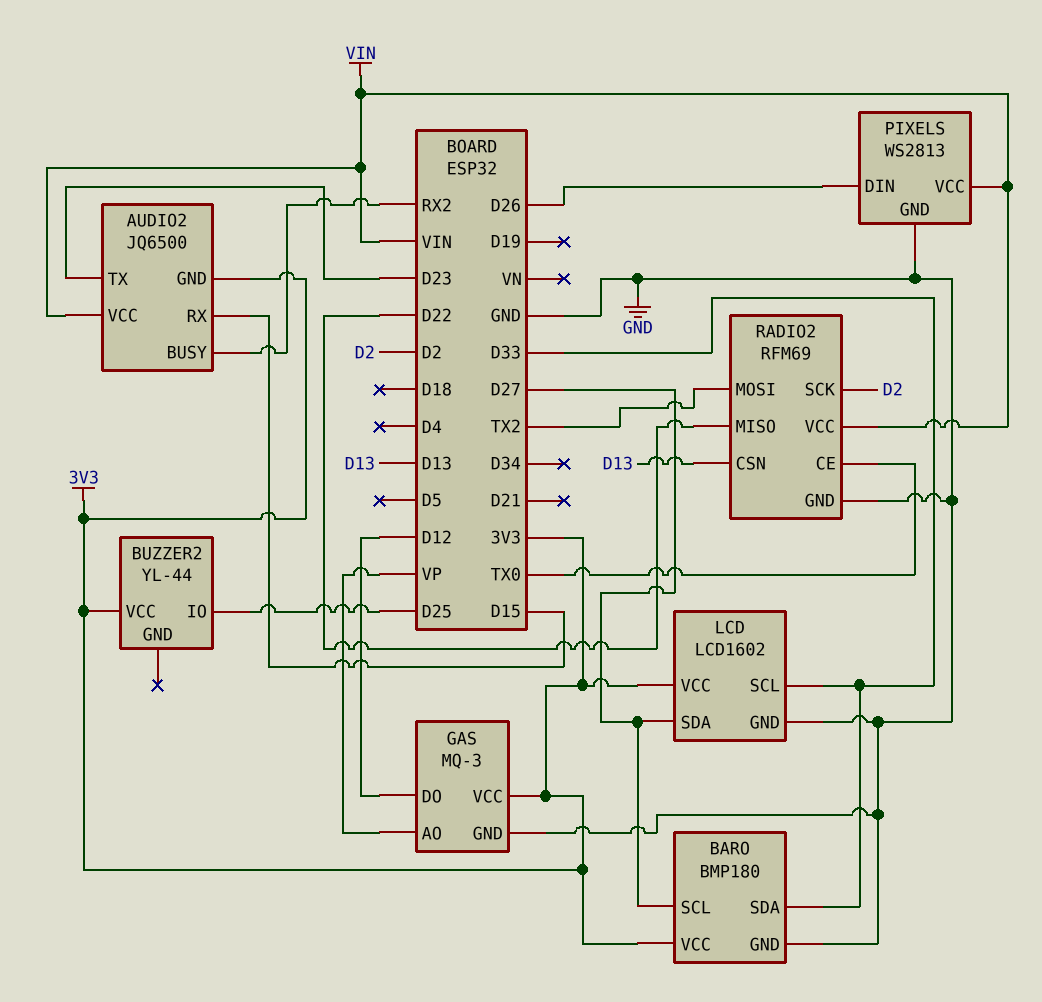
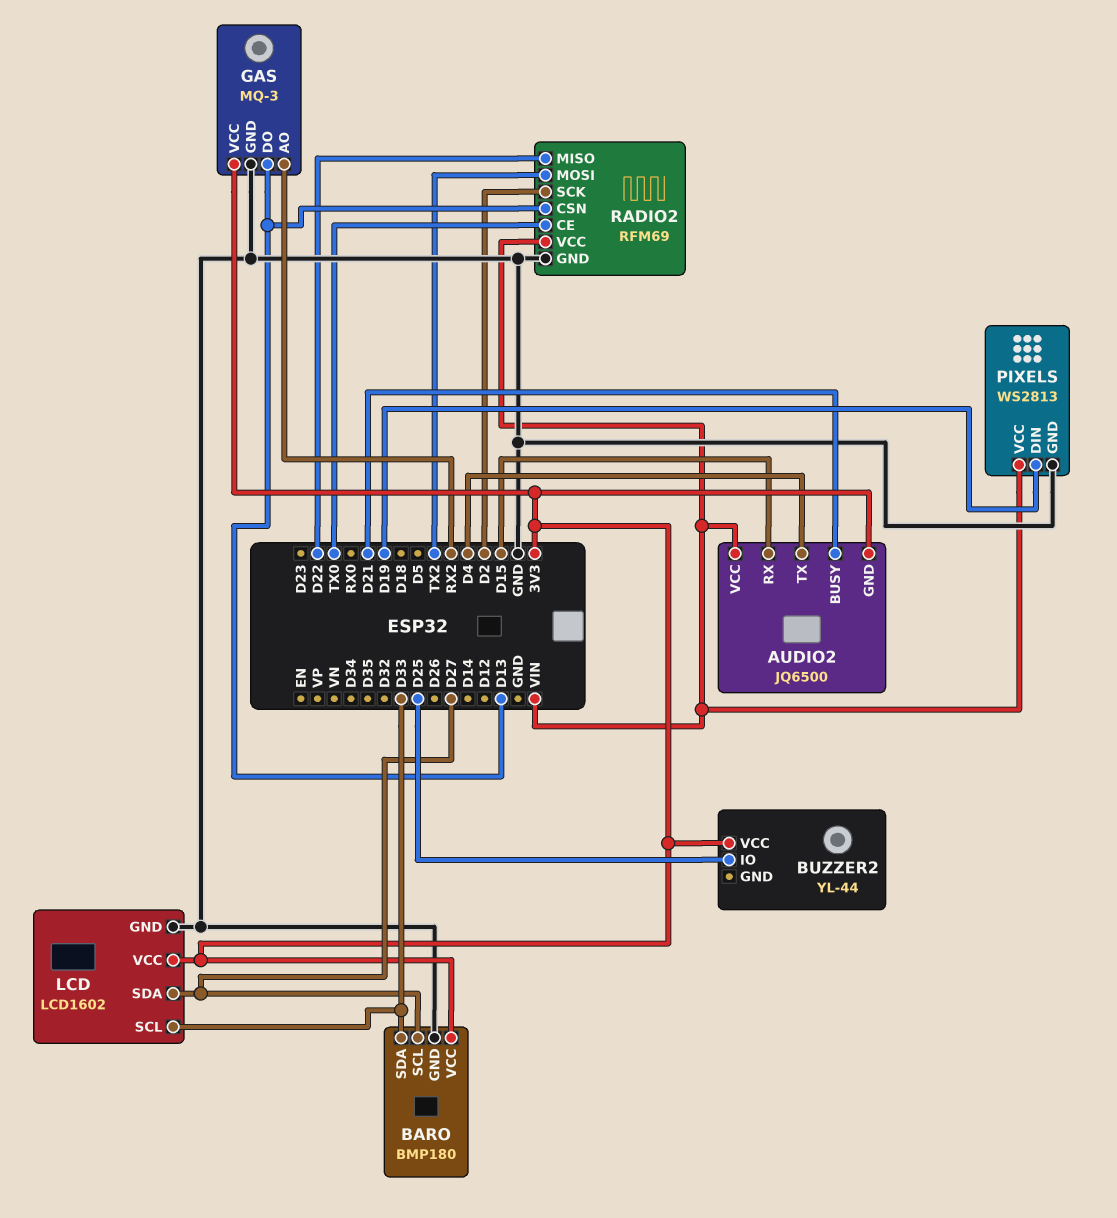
AUDIO2 pin BUSY: RX2 -> D21
AUDIO2 pin TX: D23 -> D4
GAS pin AO: VP -> RX2
GAS pin DO: D12 -> D13
PIXELS pin DIN: D26 -> D19

